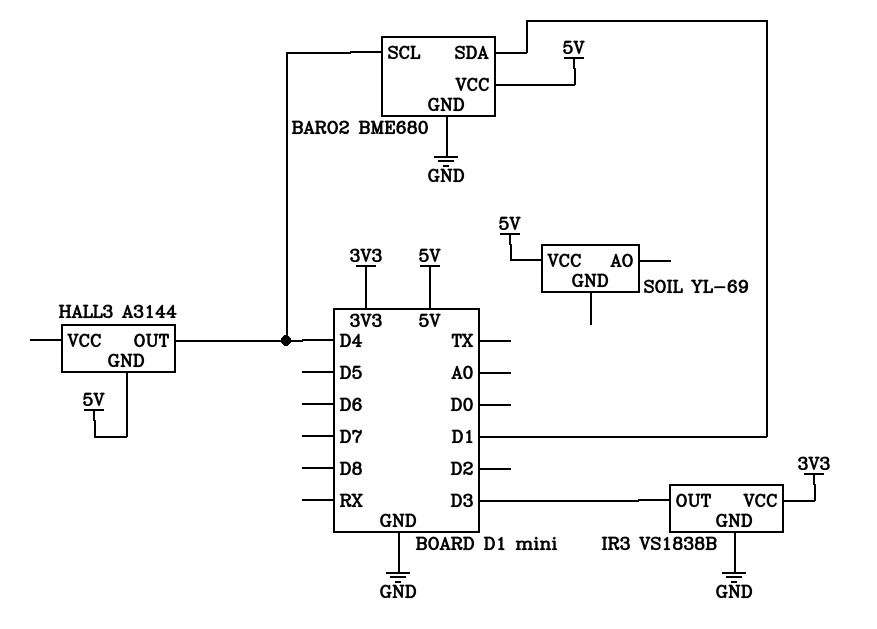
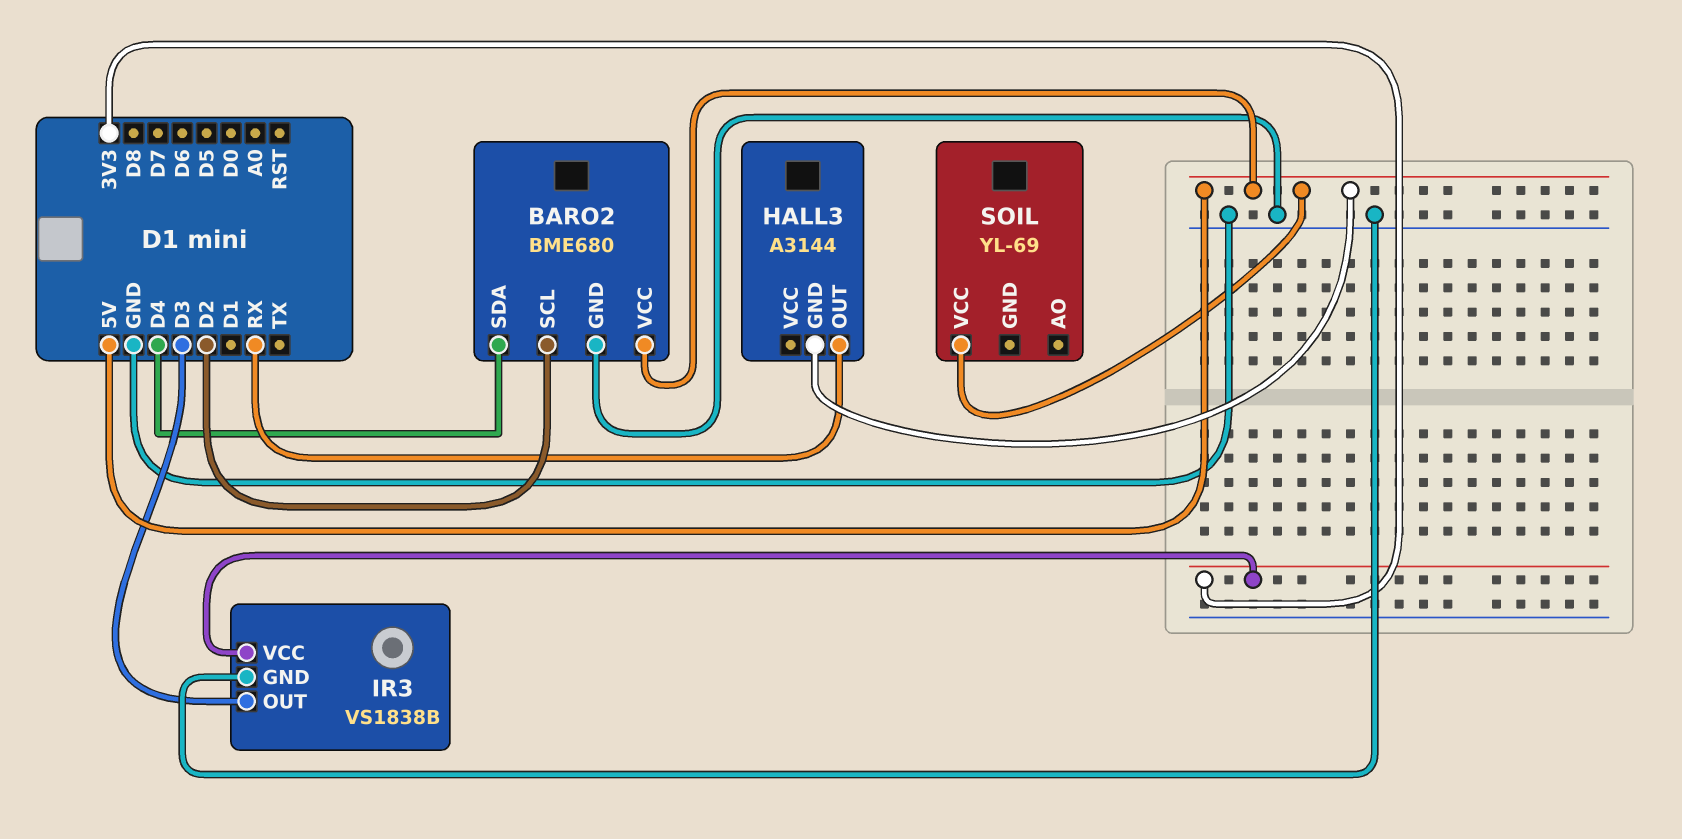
BARO2 pin SCL: D4 -> D2
BARO2 pin SDA: D1 -> D4
HALL3 pin OUT: D4 -> RX

